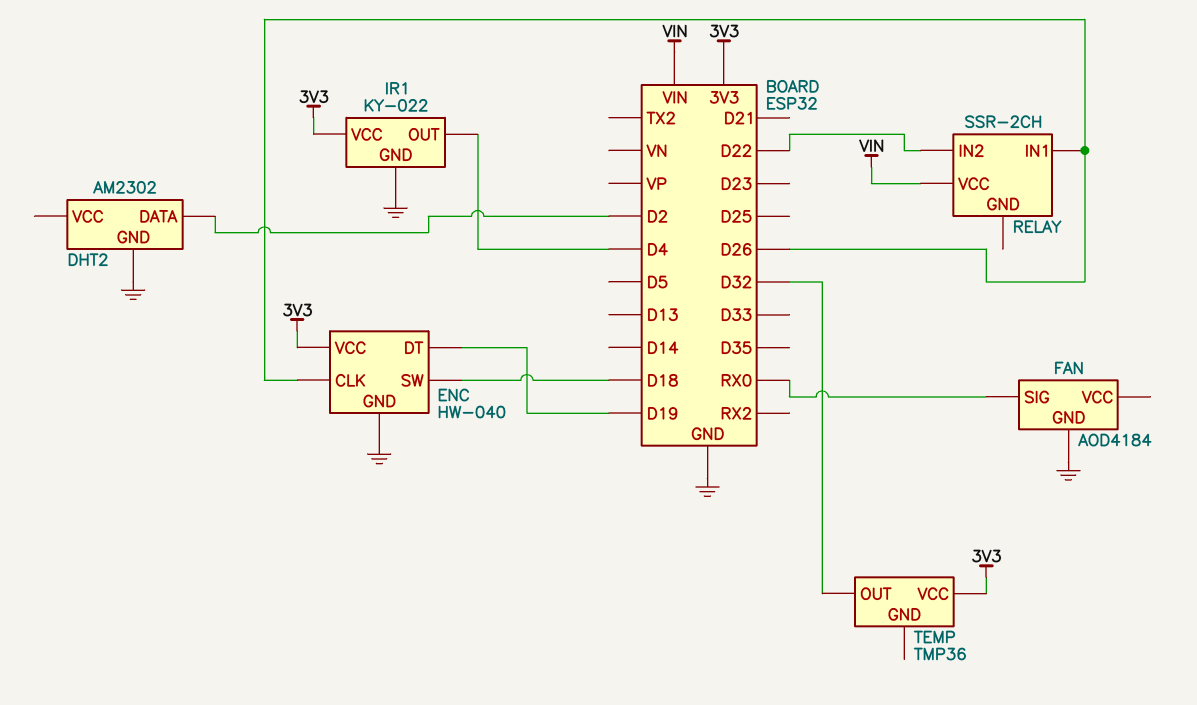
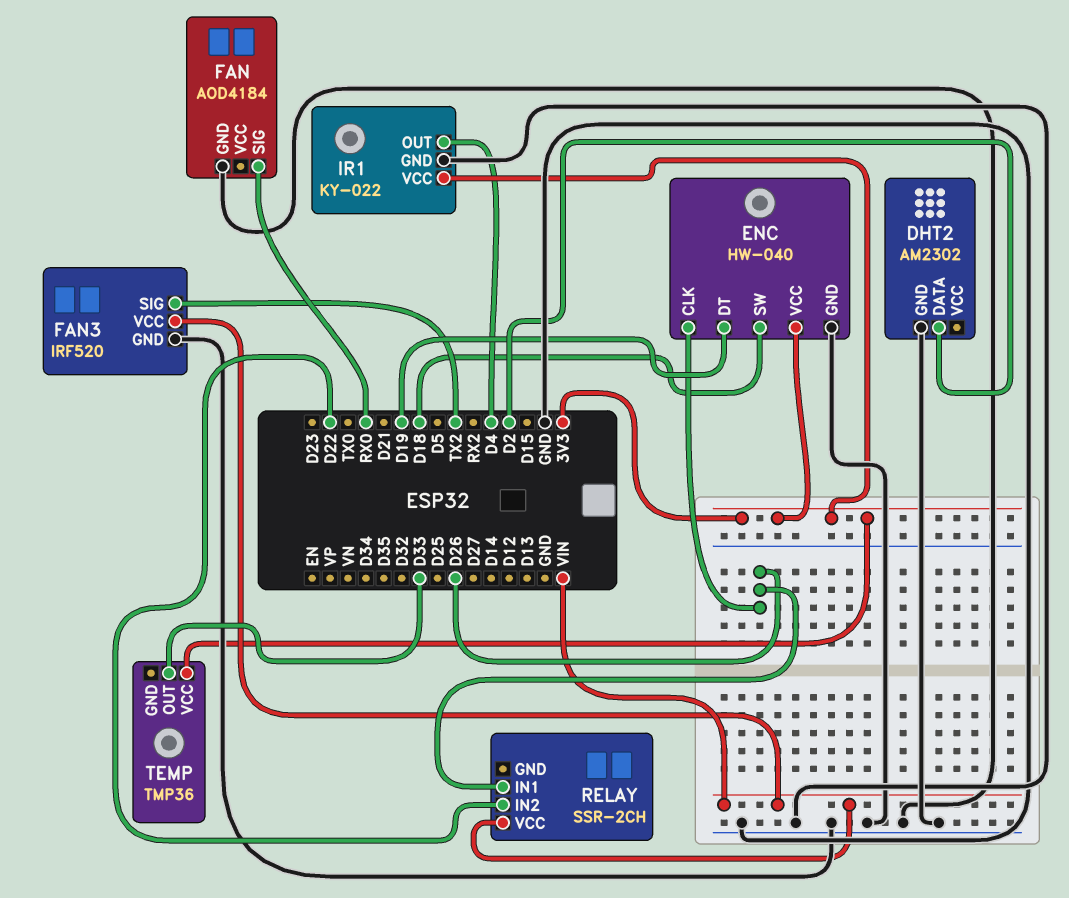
FAN3: none -> IRF520
FAN3 pin GND: none -> GND
FAN3 pin SIG: none -> TX2
FAN3 pin VCC: none -> VIN
TEMP pin OUT: D32 -> D33

